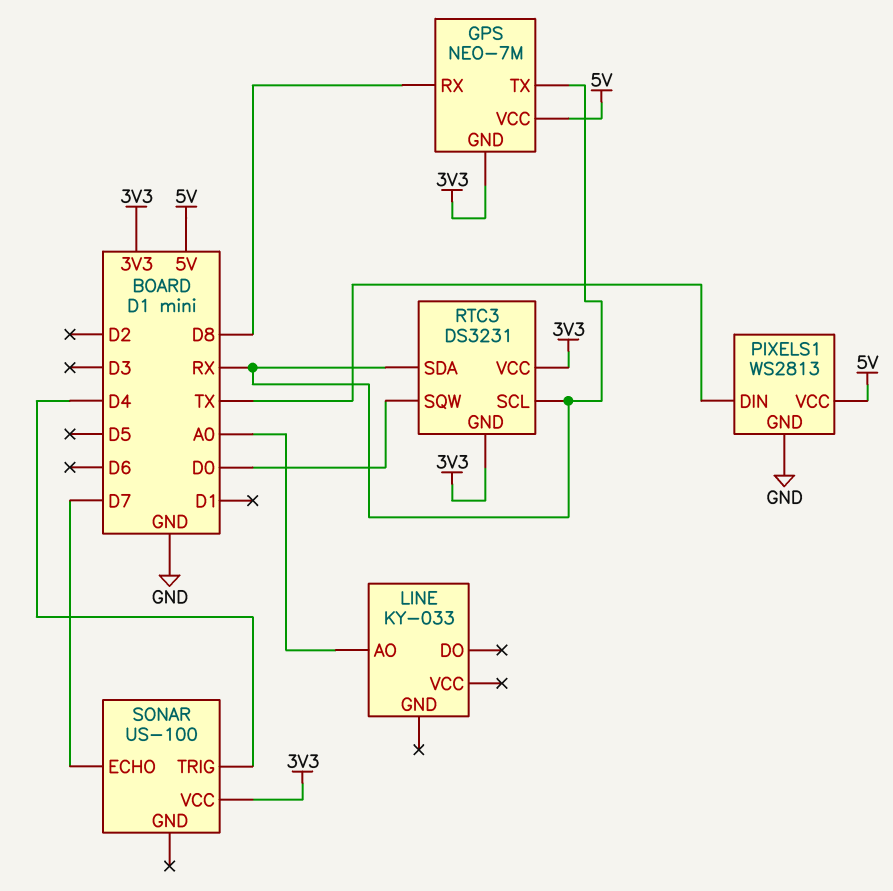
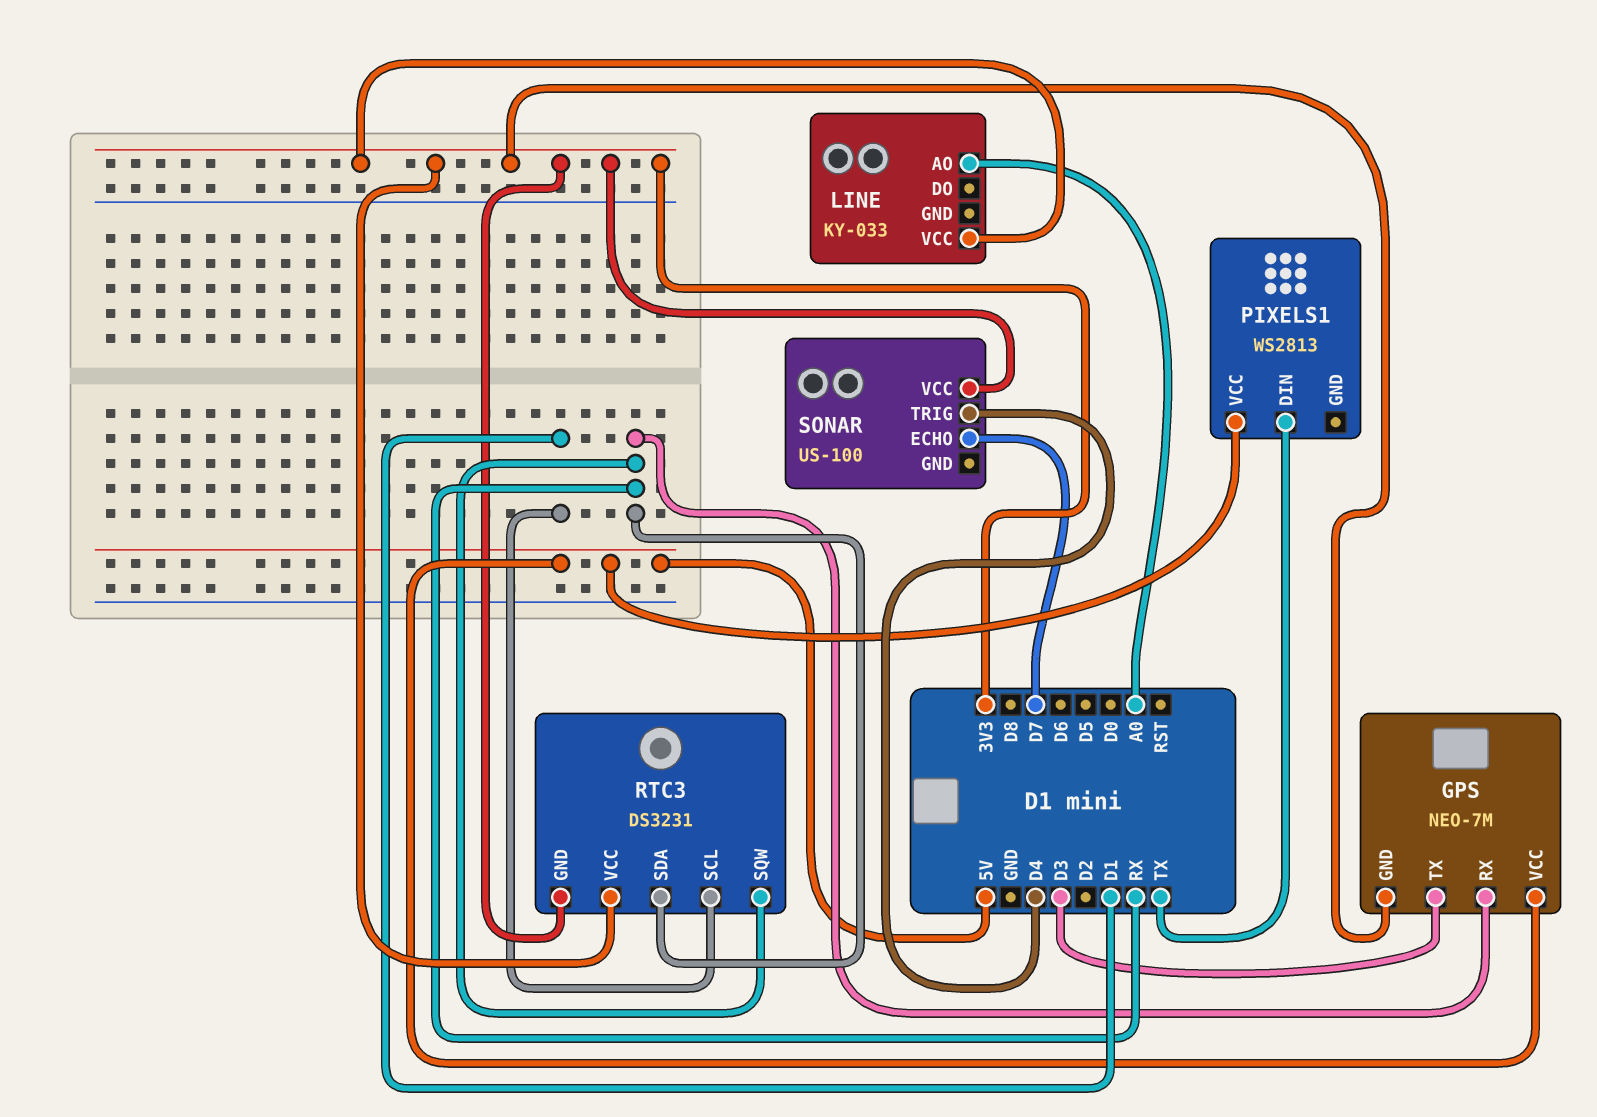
GPS pin RX: D8 -> RX
GPS pin TX: RX -> D3
LINE pin VCC: none -> 3V3
PIXELS1 pin GND: GND -> none
RTC3 pin SCL: RX -> D1
RTC3 pin SQW: D0 -> RX

